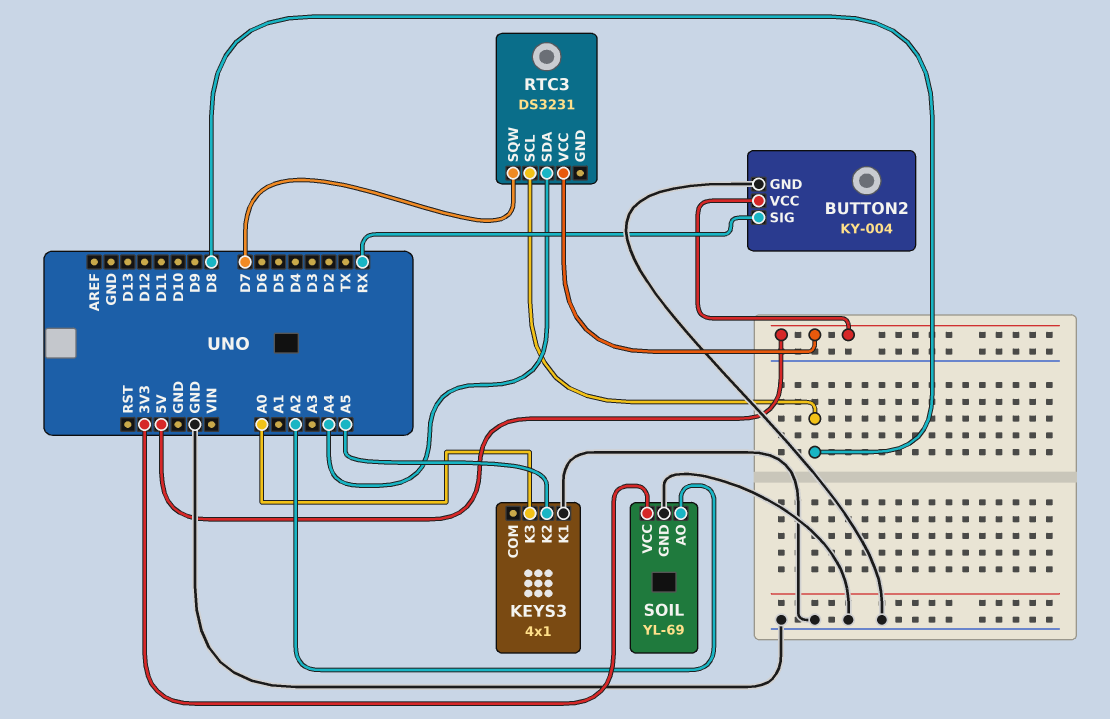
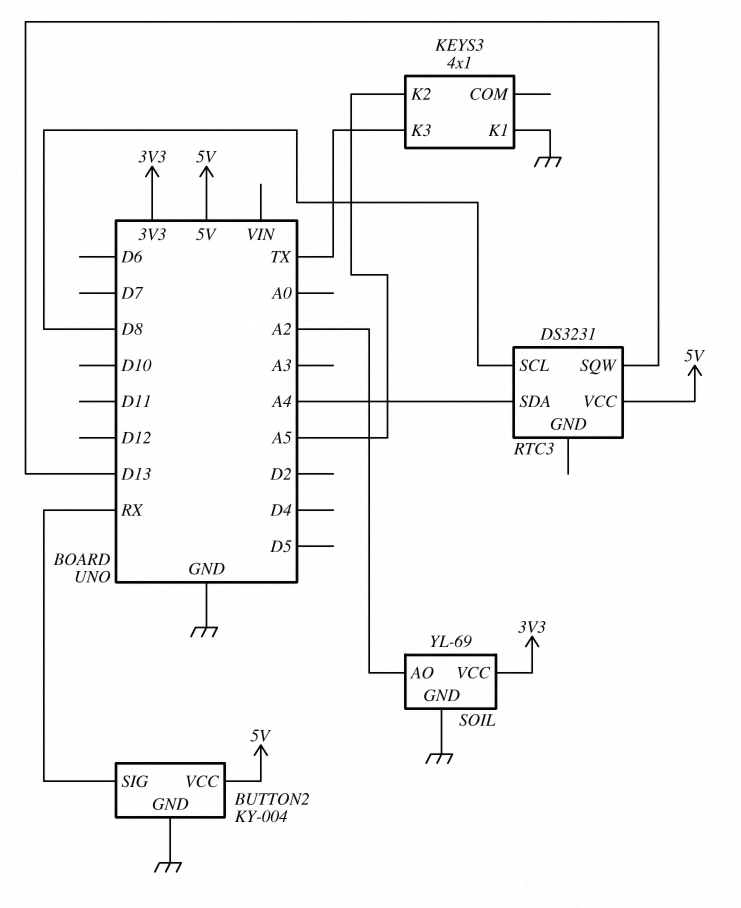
KEYS3 pin K3: A0 -> TX
RTC3 pin SQW: D7 -> D13

